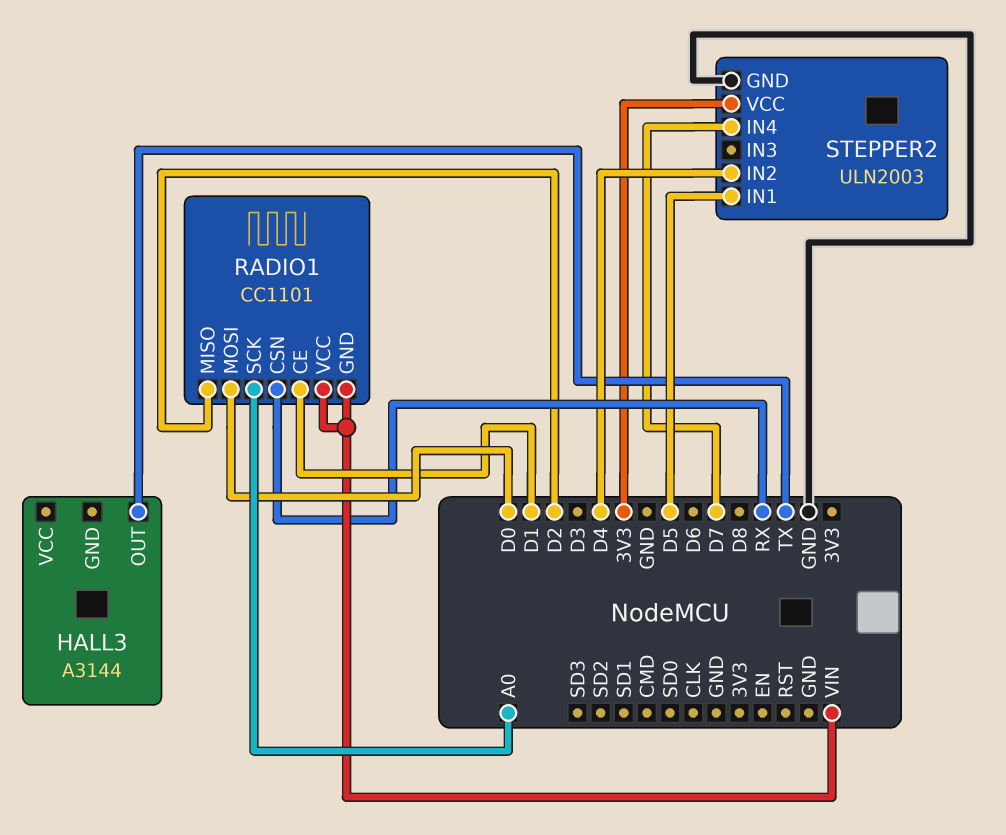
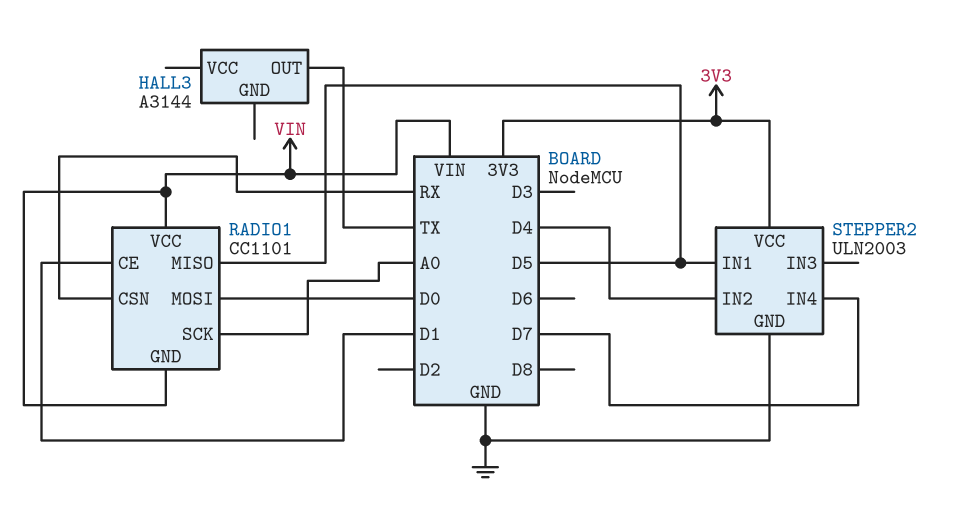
RADIO1 pin MISO: D2 -> D5

